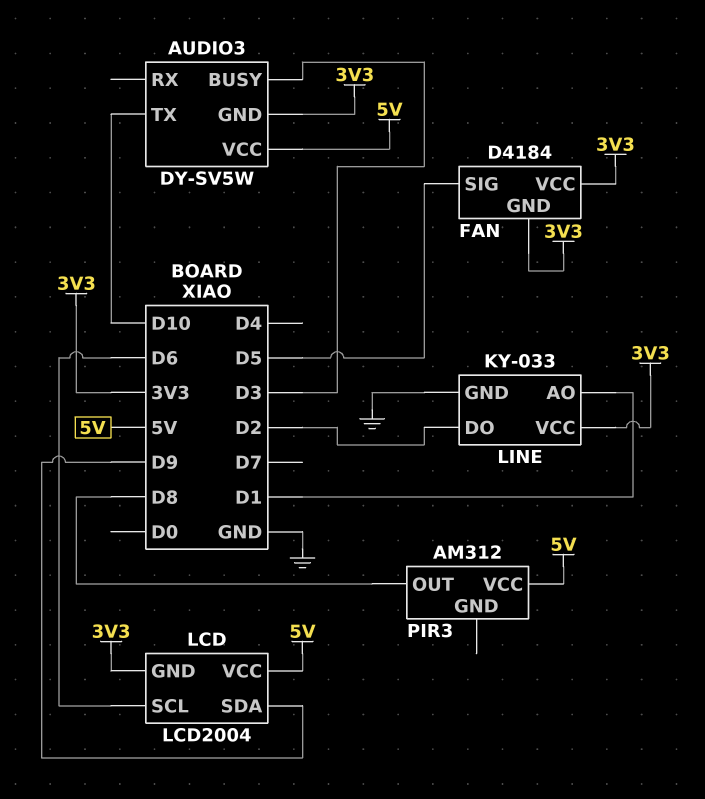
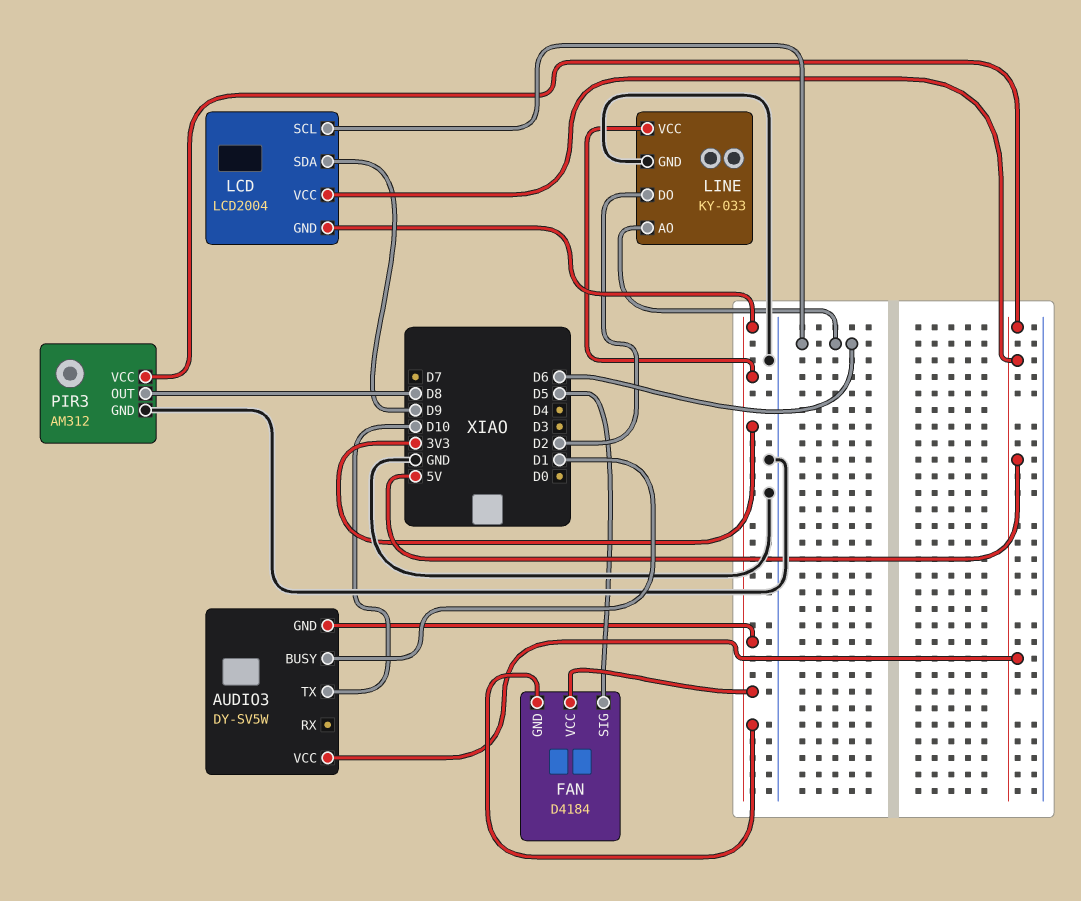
AUDIO3 pin BUSY: D3 -> D1
LINE pin AO: D1 -> D6
PIR3 pin GND: none -> GND

